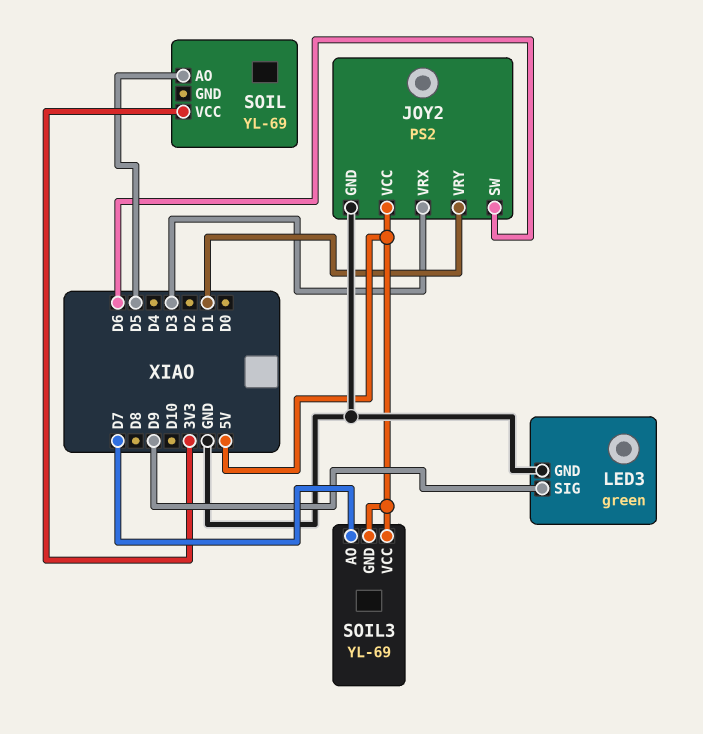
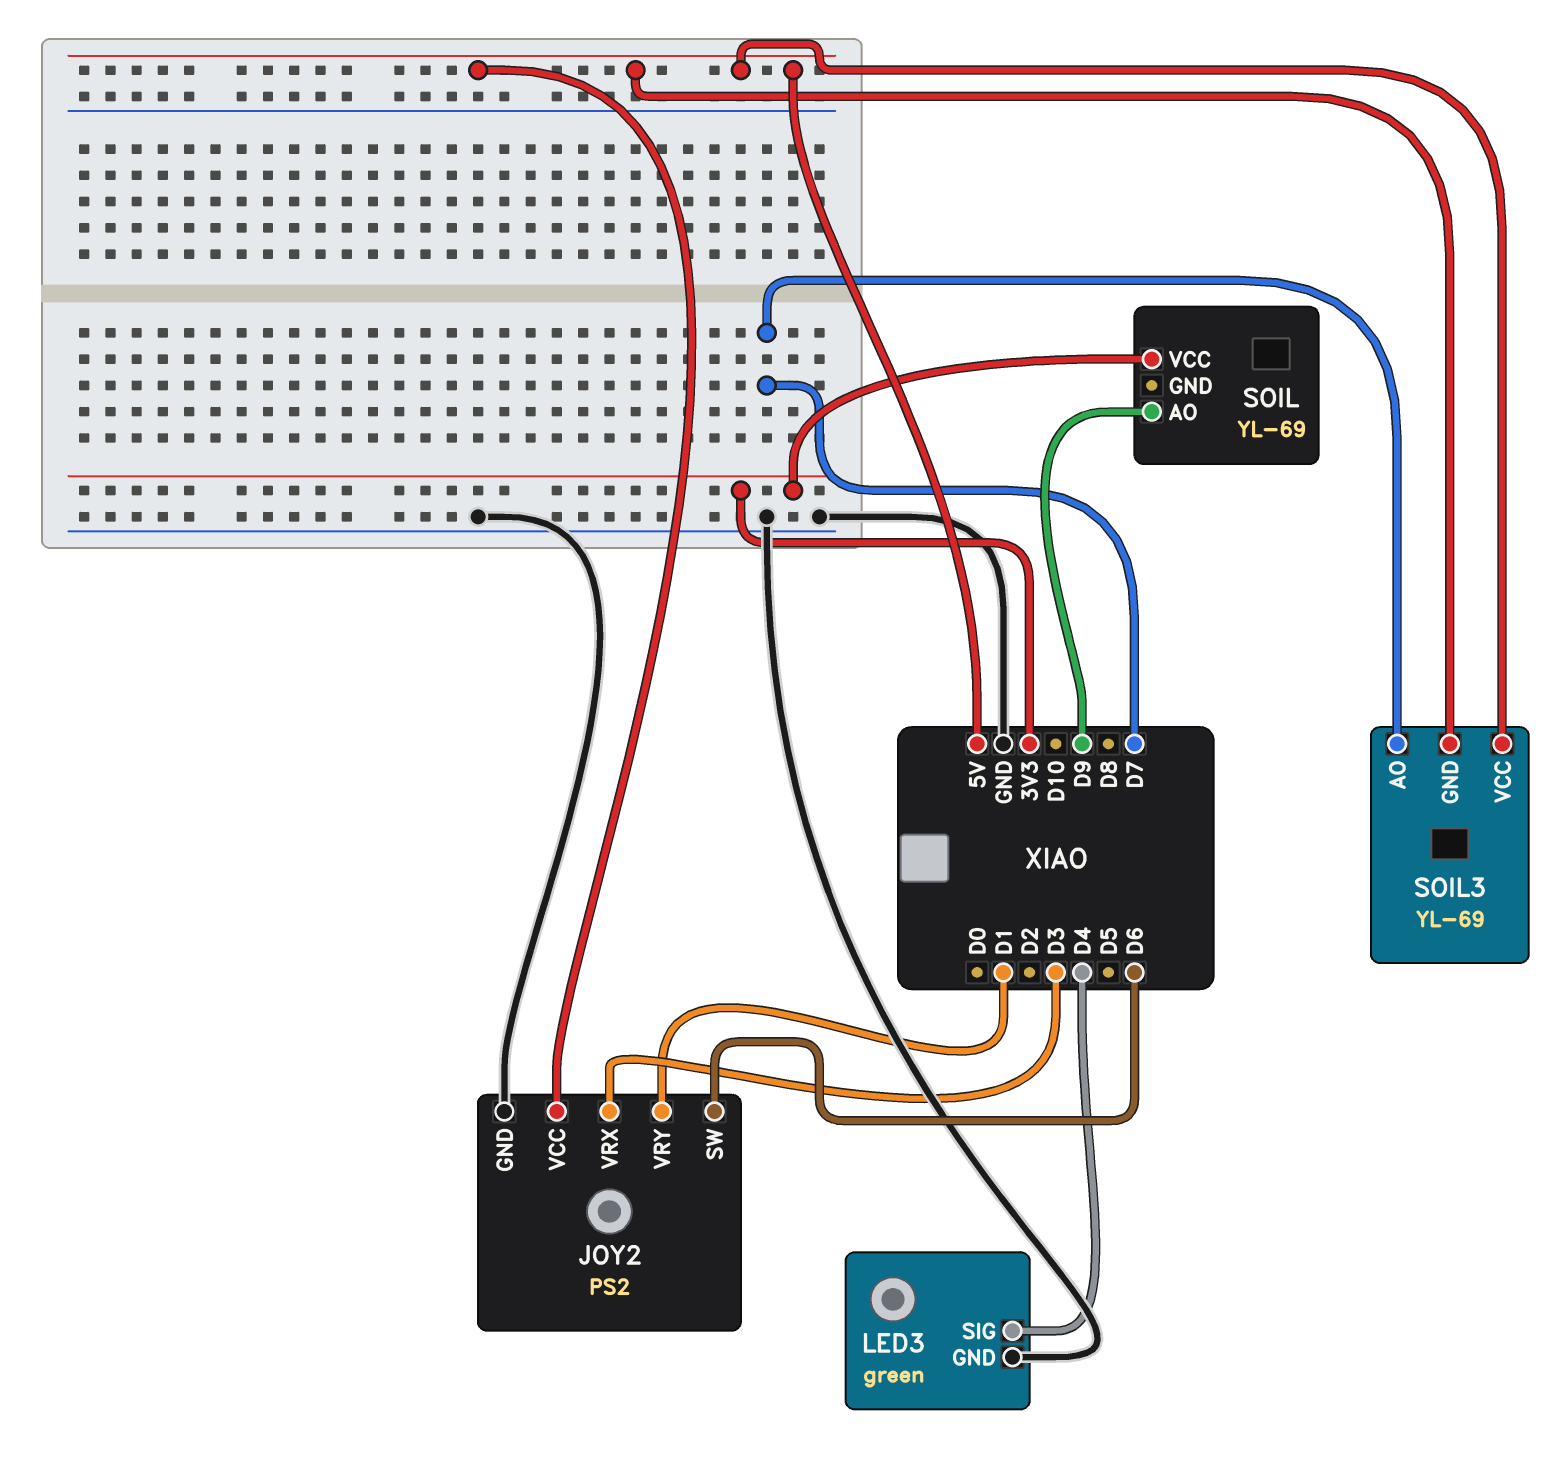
LED3 pin SIG: D9 -> D4
SOIL pin AO: D5 -> D9

